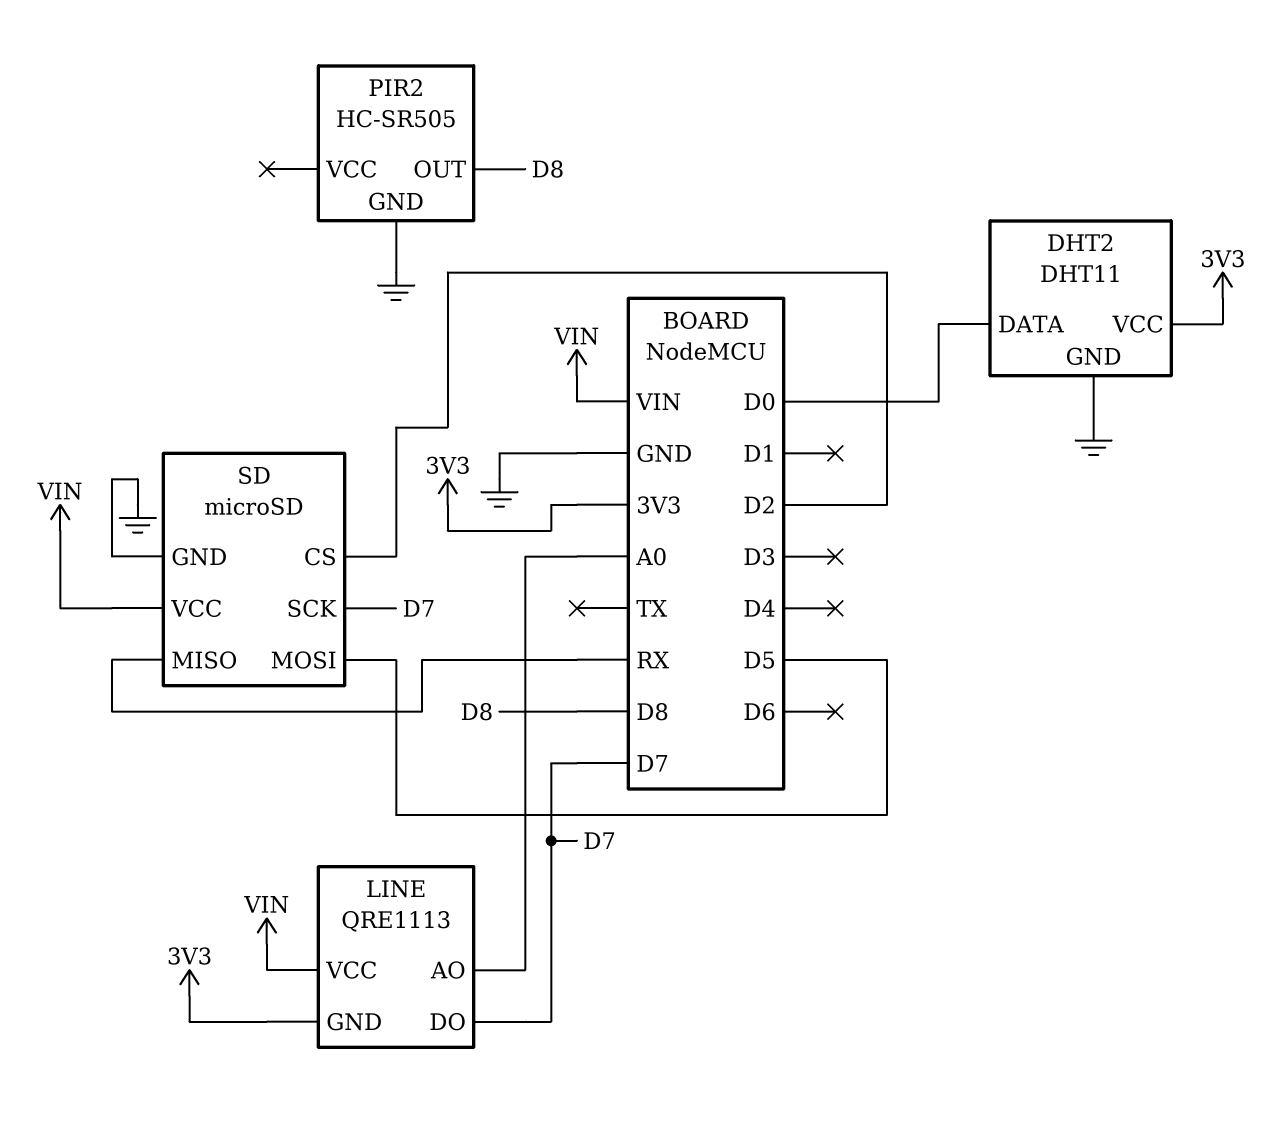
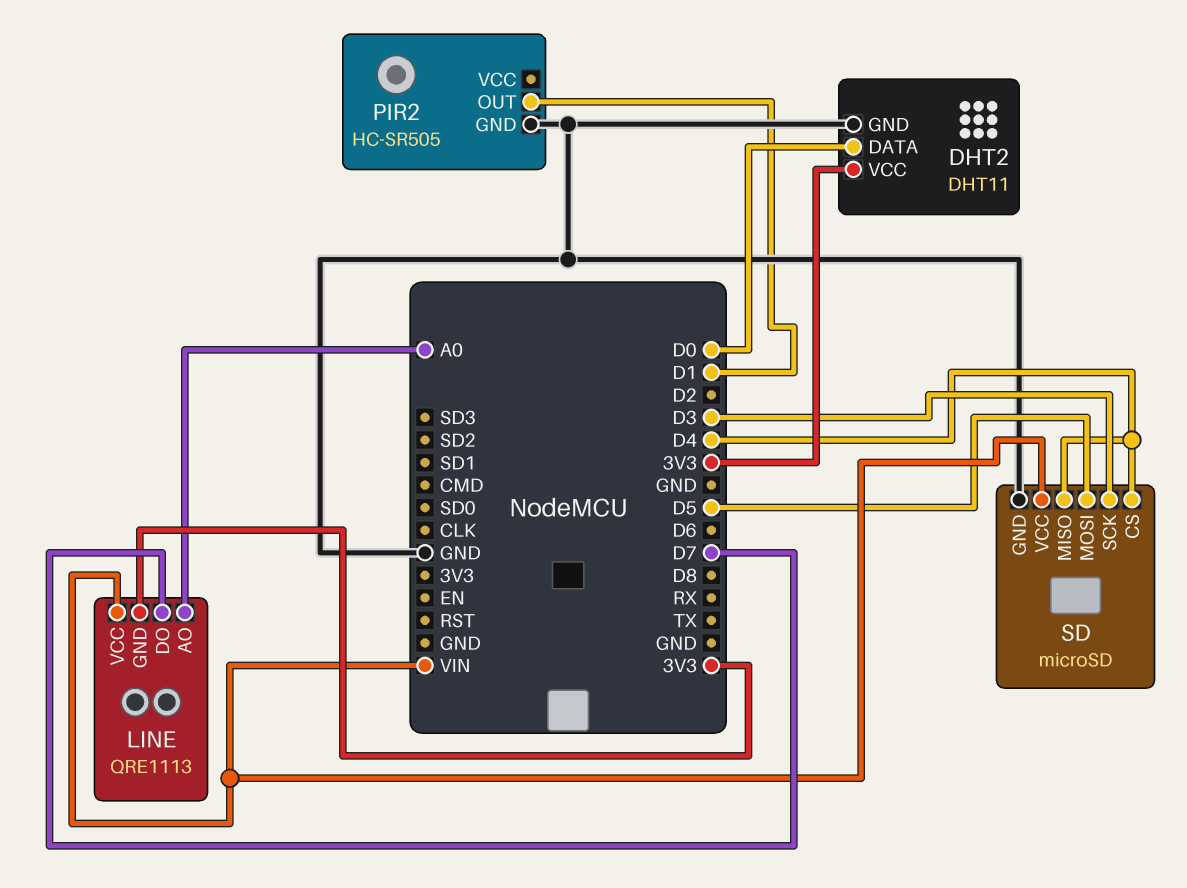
PIR2 pin OUT: D8 -> D1
SD pin CS: D2 -> D4
SD pin MISO: RX -> D4
SD pin SCK: D7 -> D3

